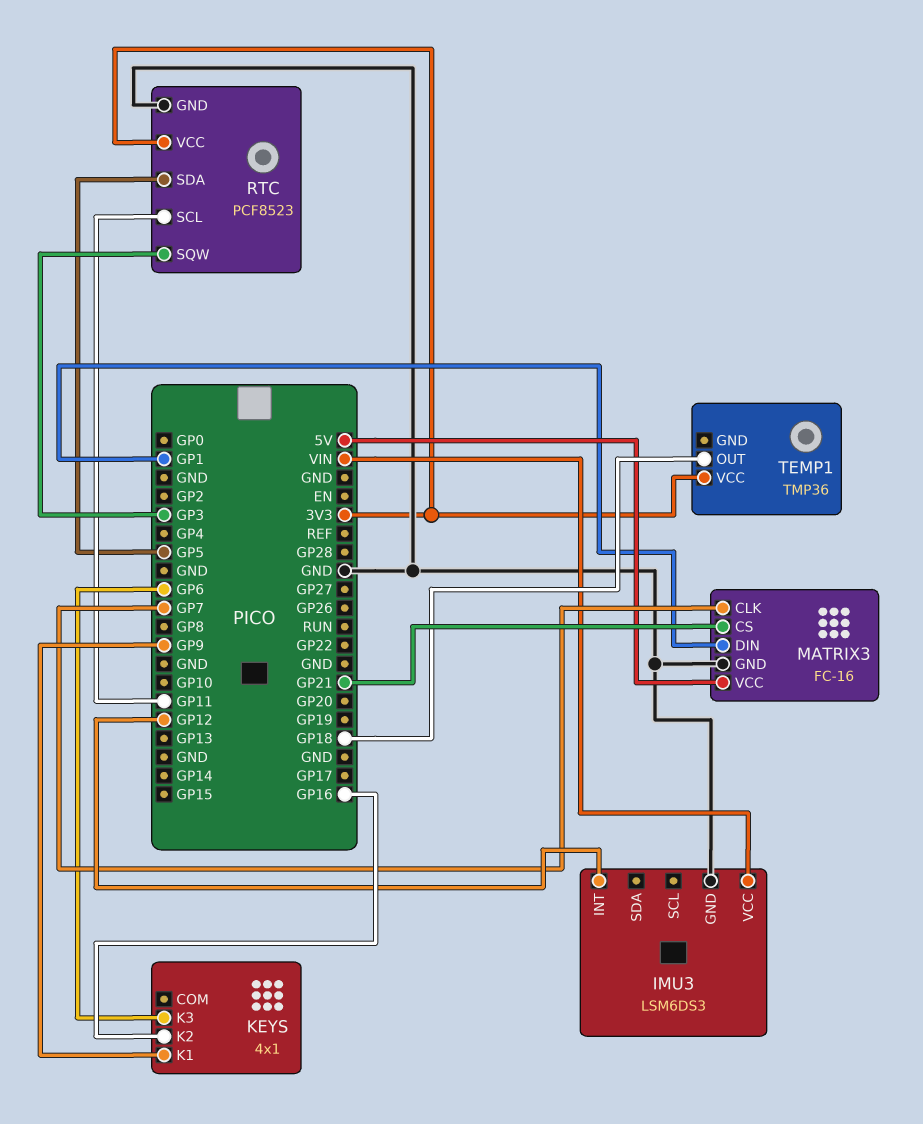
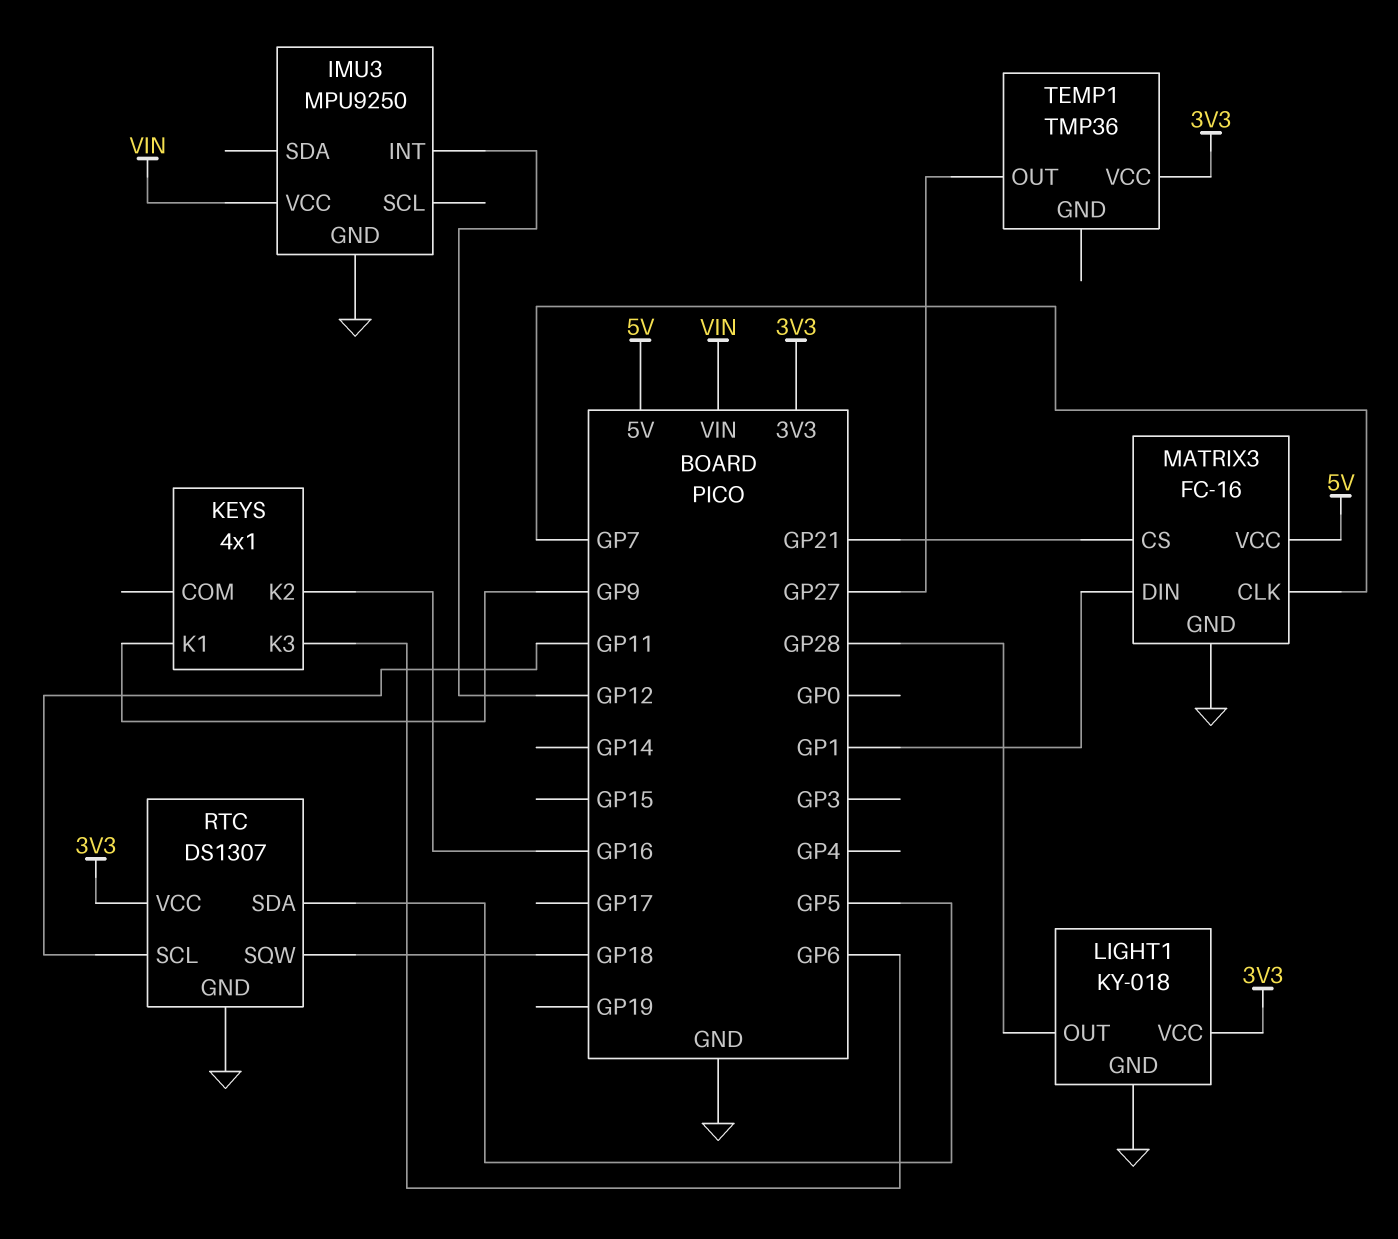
IMU3: LSM6DS3 -> MPU9250
LIGHT1: none -> KY-018
LIGHT1 pin GND: none -> GND
LIGHT1 pin OUT: none -> GP28
LIGHT1 pin VCC: none -> 3V3
RTC: PCF8523 -> DS1307
RTC pin SQW: GP3 -> GP18
TEMP1 pin OUT: GP18 -> GP27

